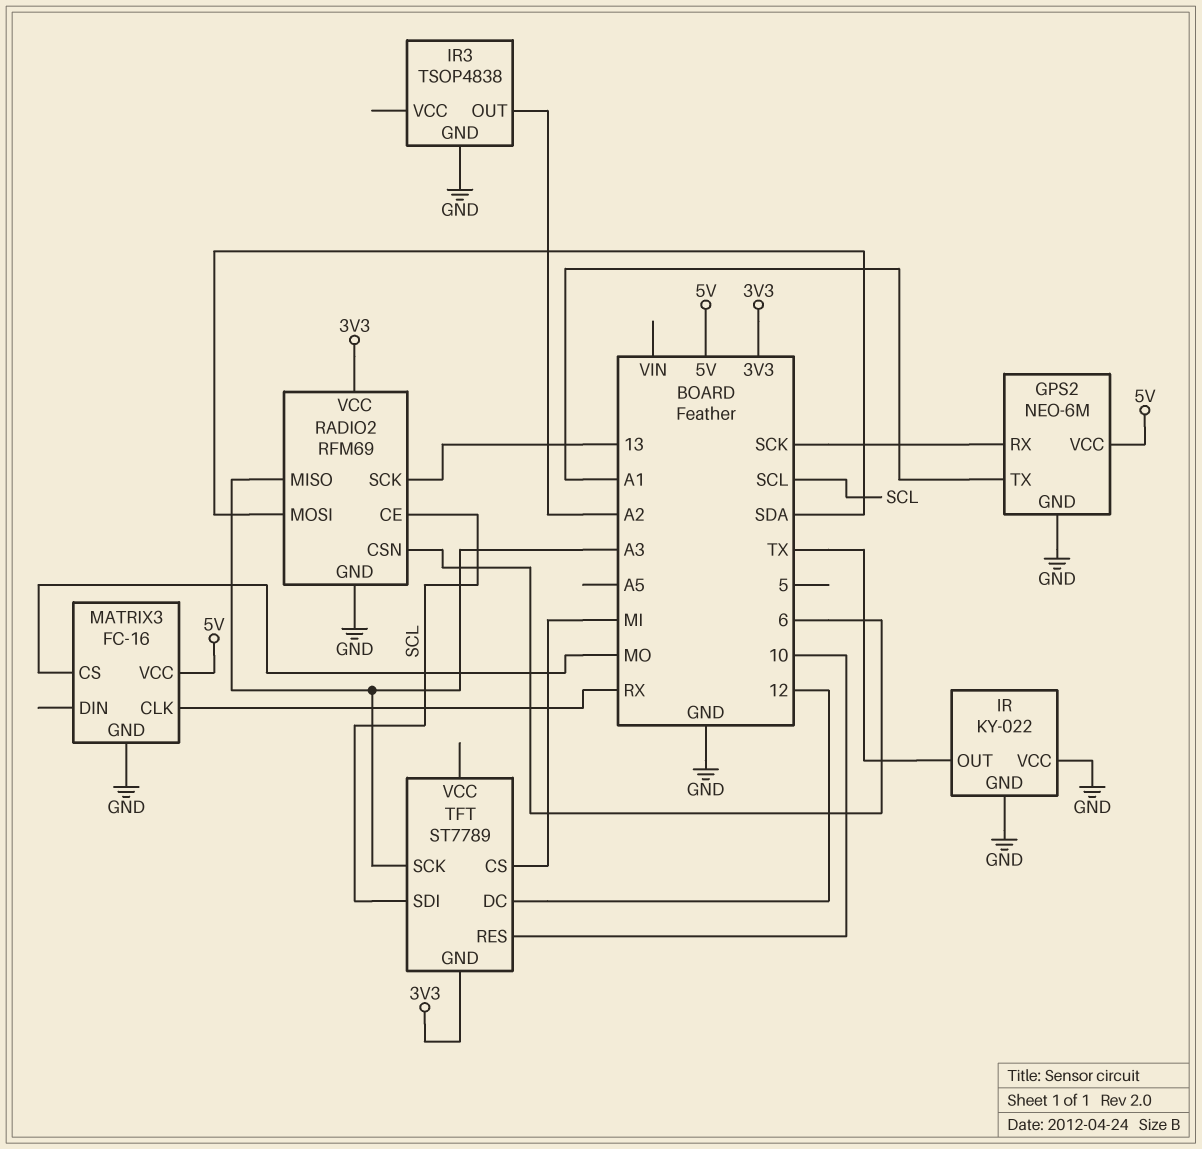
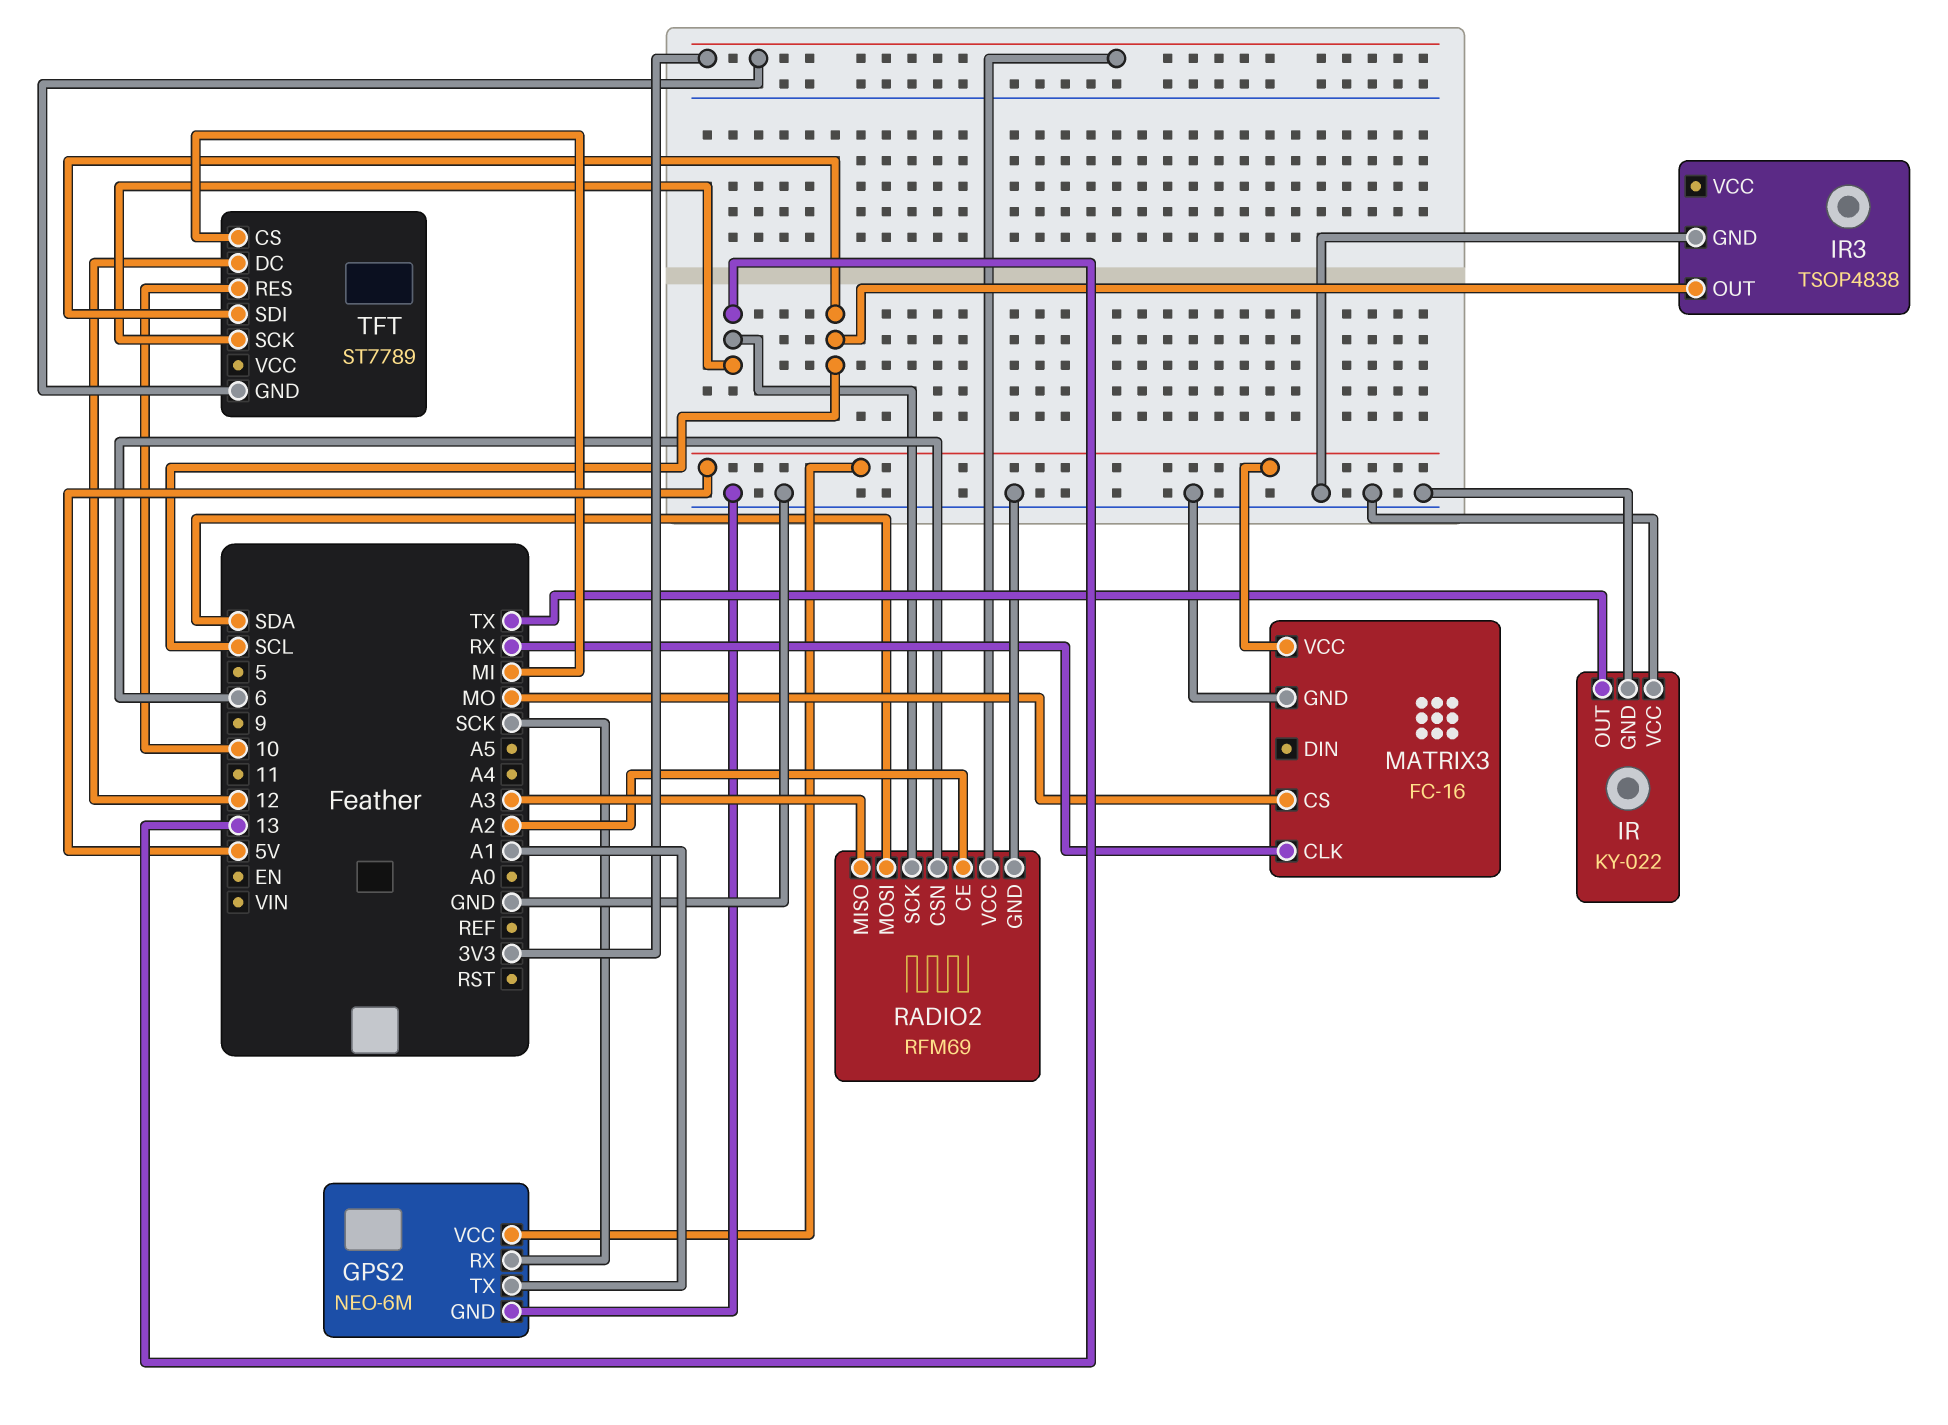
IR3 pin OUT: A2 -> SCL
RADIO2 pin CE: SCL -> A2
TFT pin SCK: A3 -> 13

